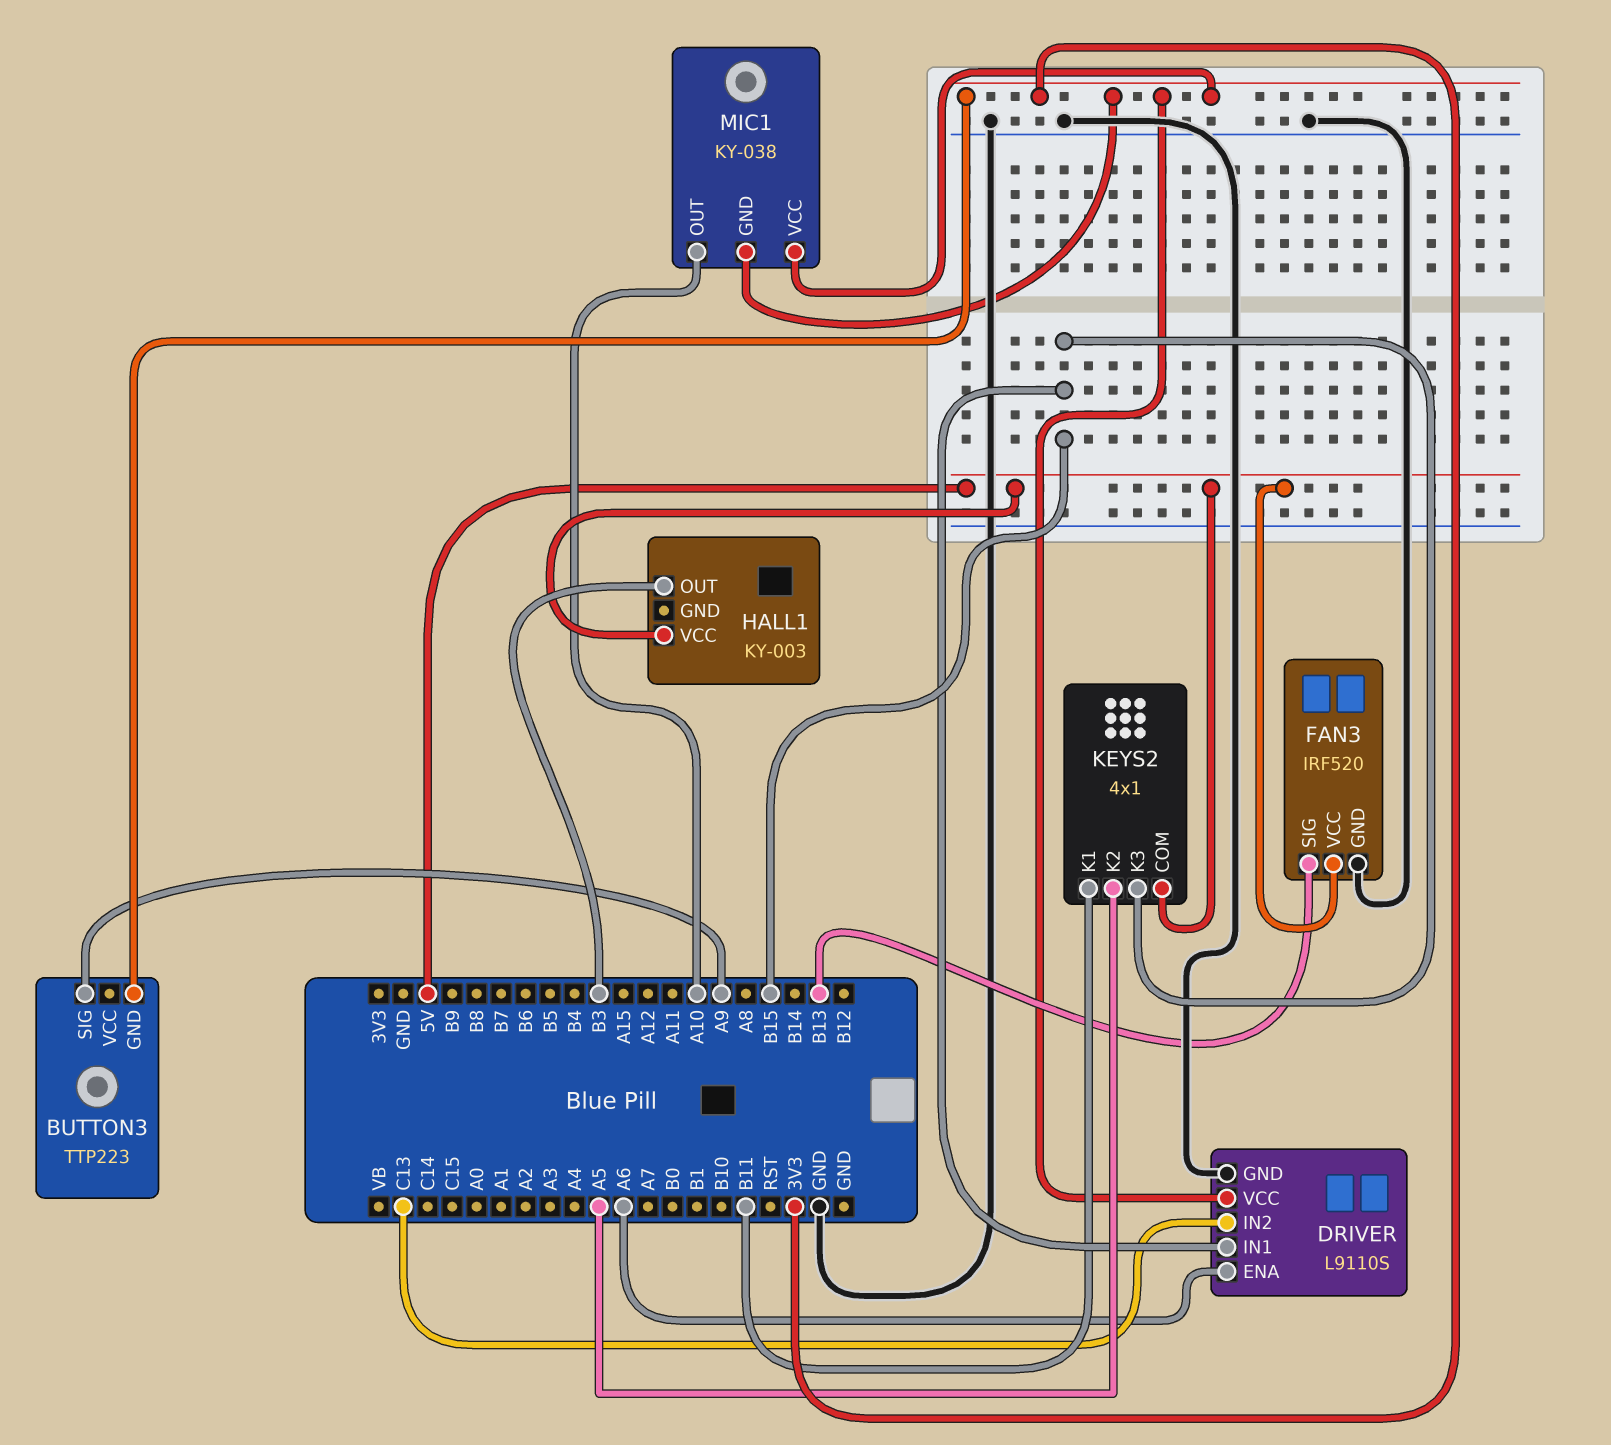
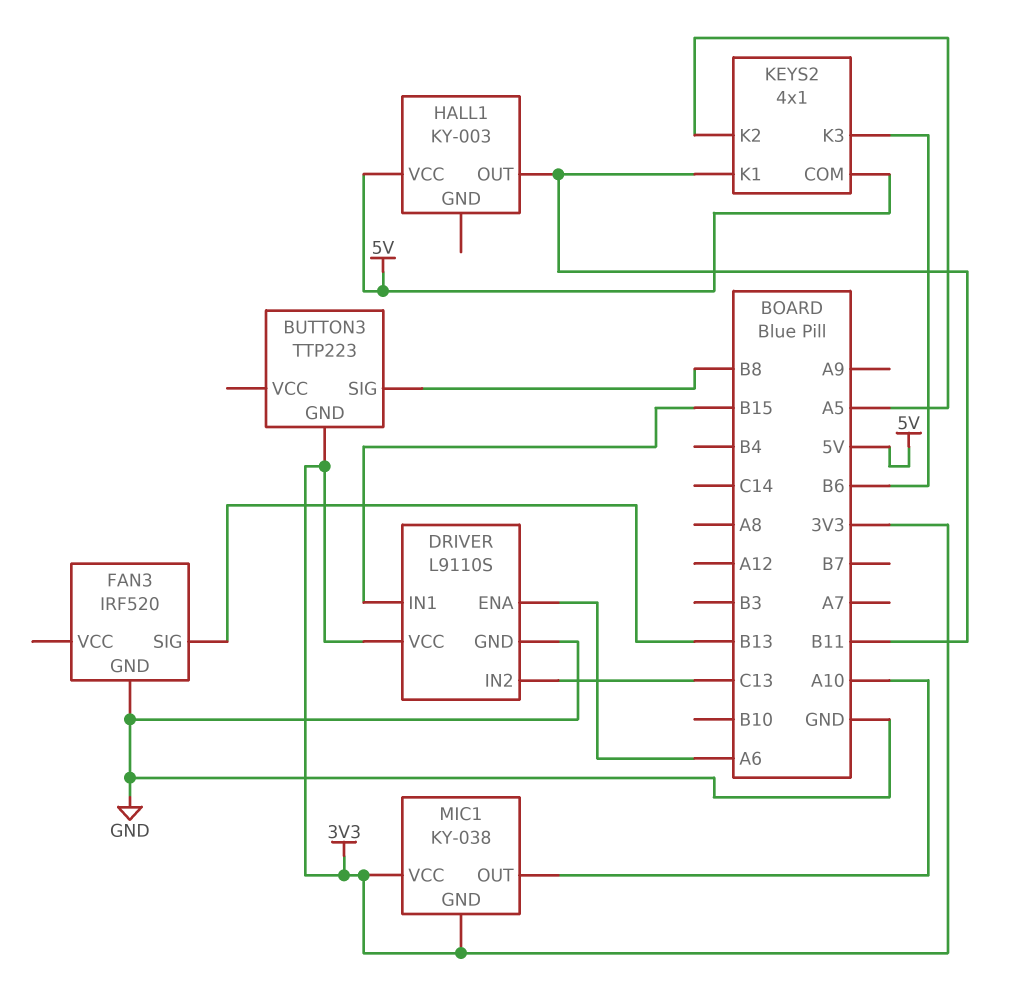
BUTTON3 pin SIG: A9 -> B8
FAN3 pin VCC: 5V -> none
HALL1 pin OUT: B3 -> B11
KEYS2 pin K3: B15 -> B6

